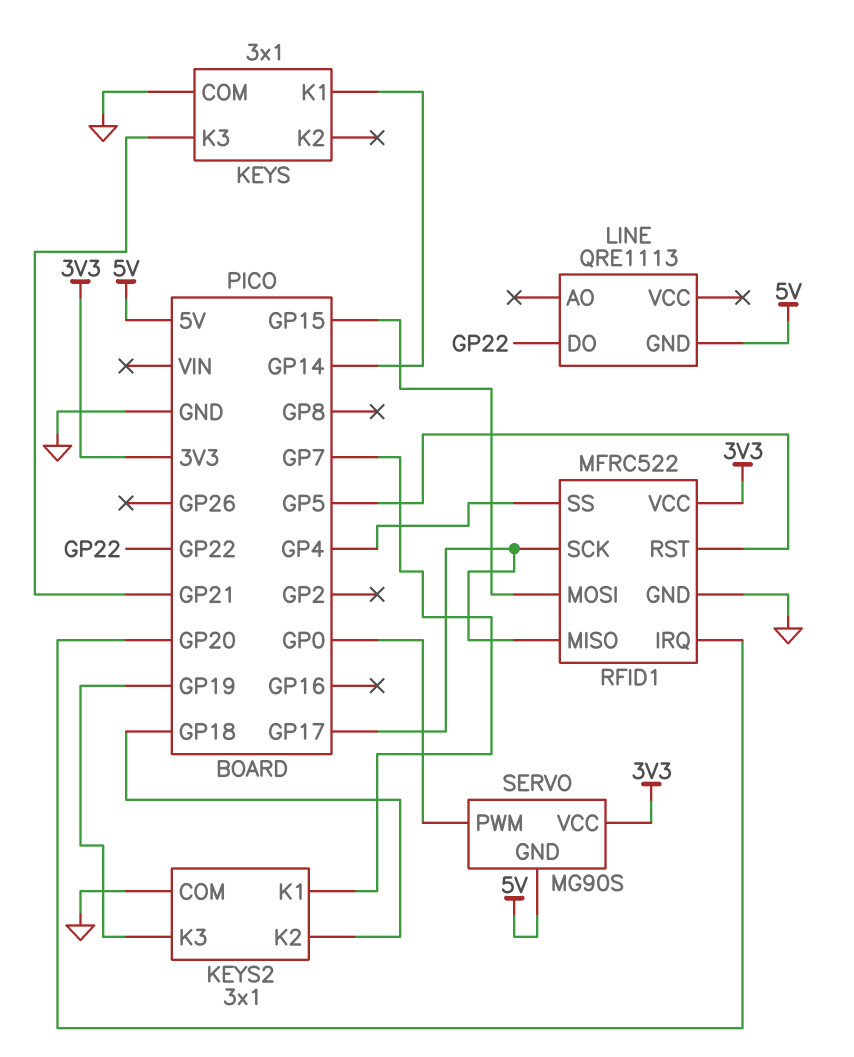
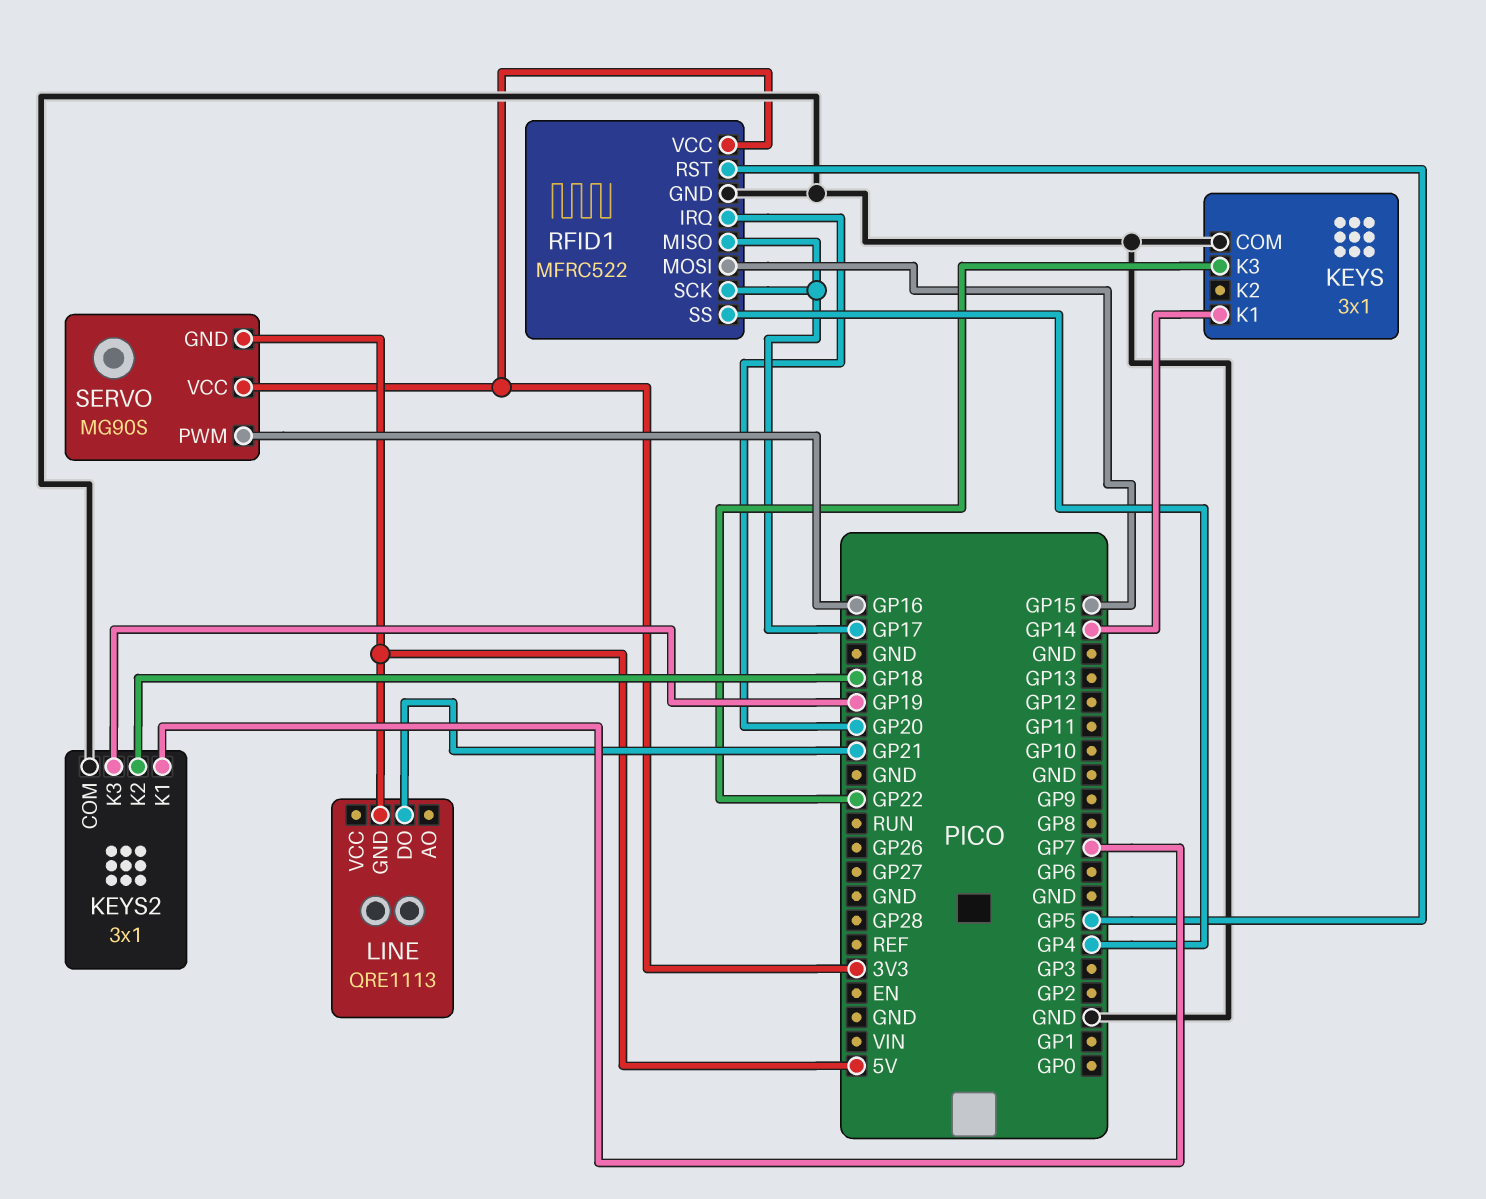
KEYS pin K3: GP21 -> GP22
LINE pin DO: GP22 -> GP21
SERVO pin PWM: GP0 -> GP16

